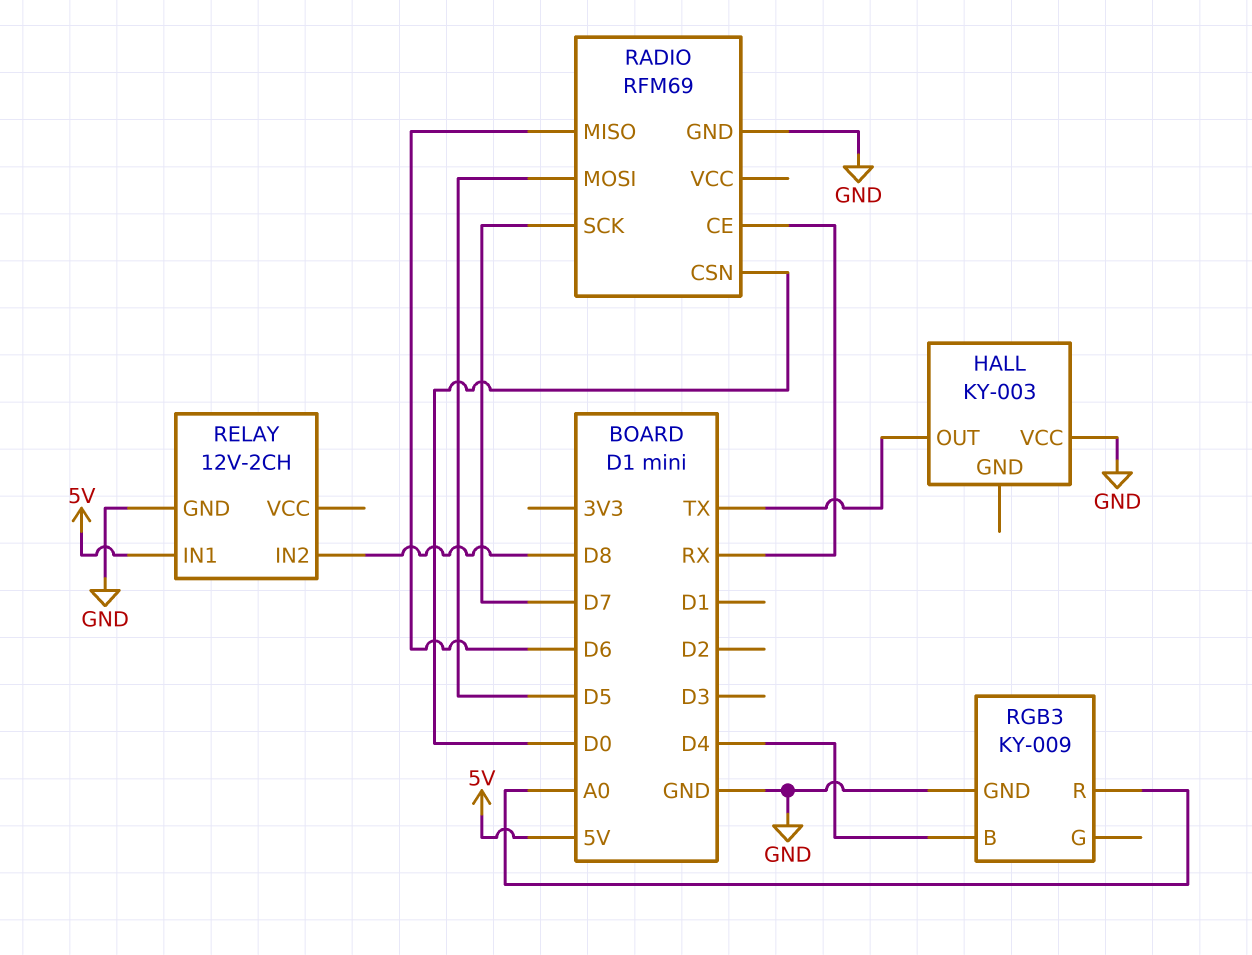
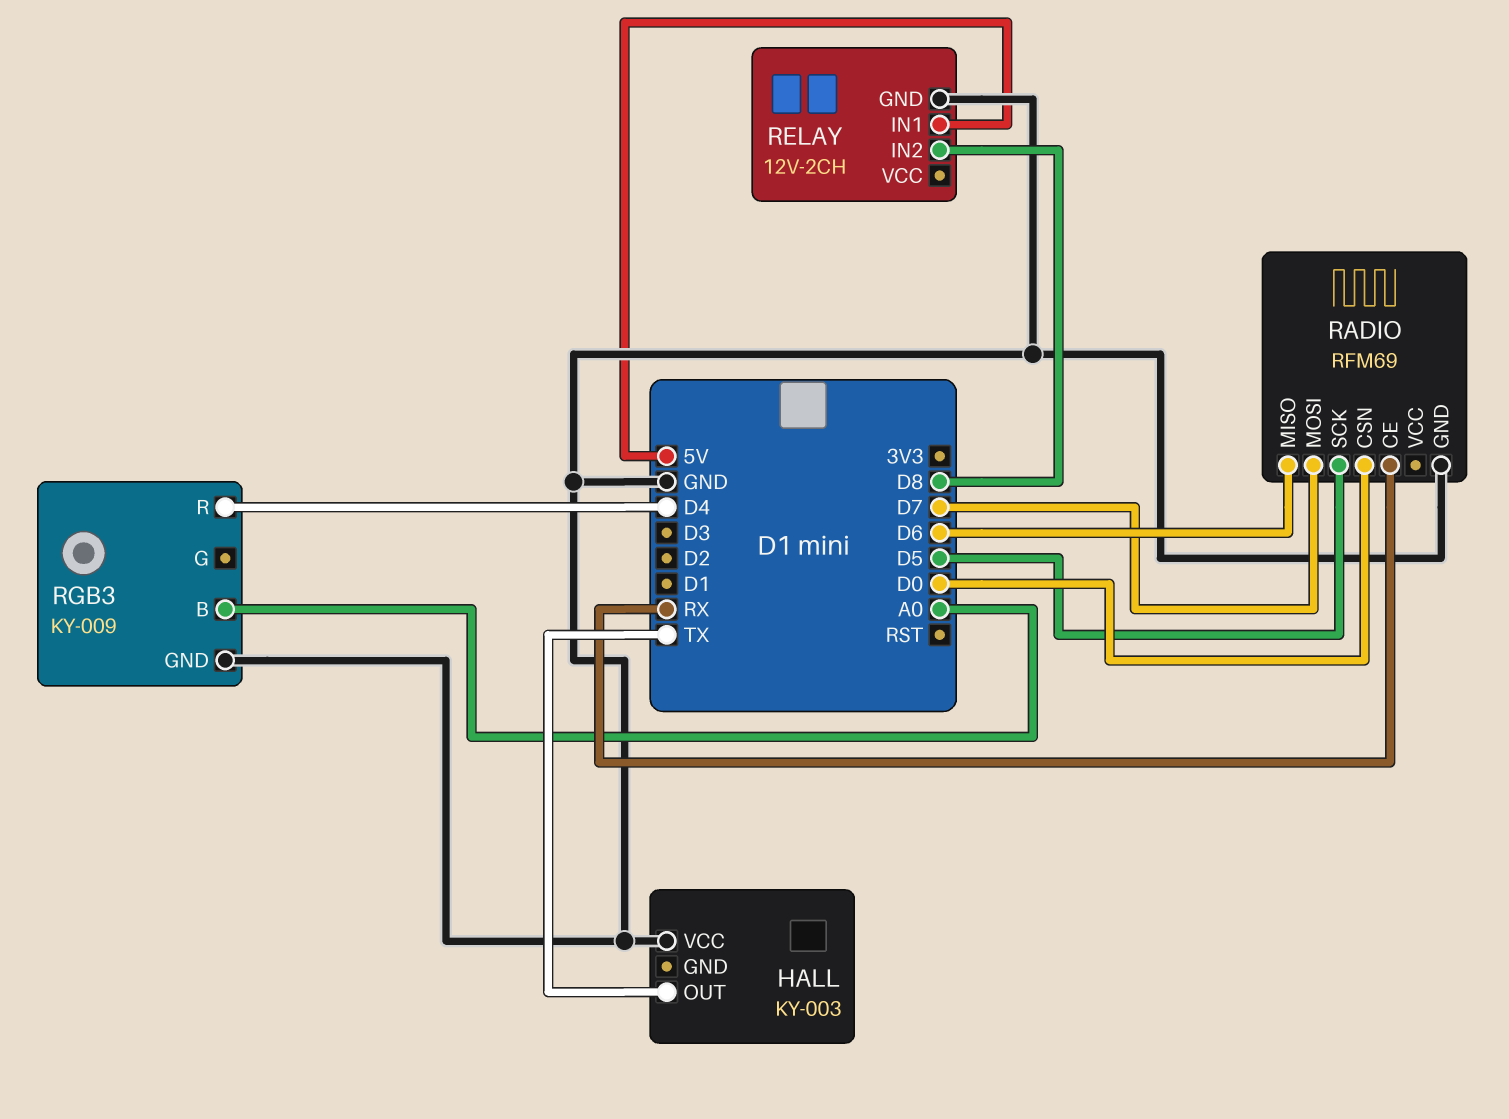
RADIO pin MOSI: D5 -> D7
RADIO pin SCK: D7 -> D5
RGB3 pin B: D4 -> A0
RGB3 pin R: A0 -> D4

